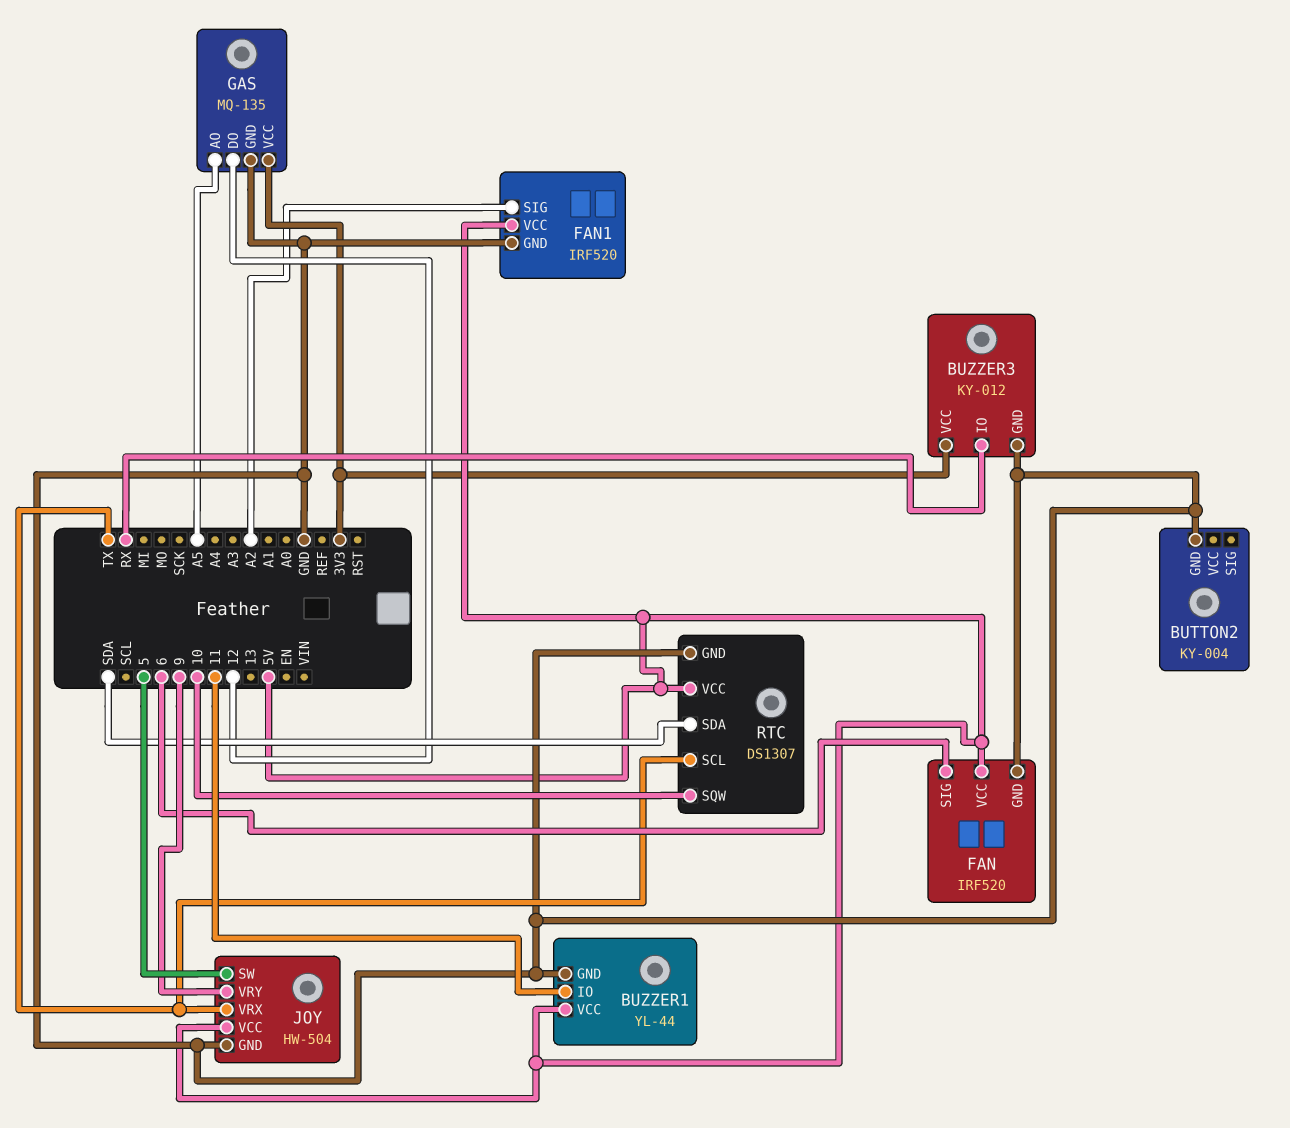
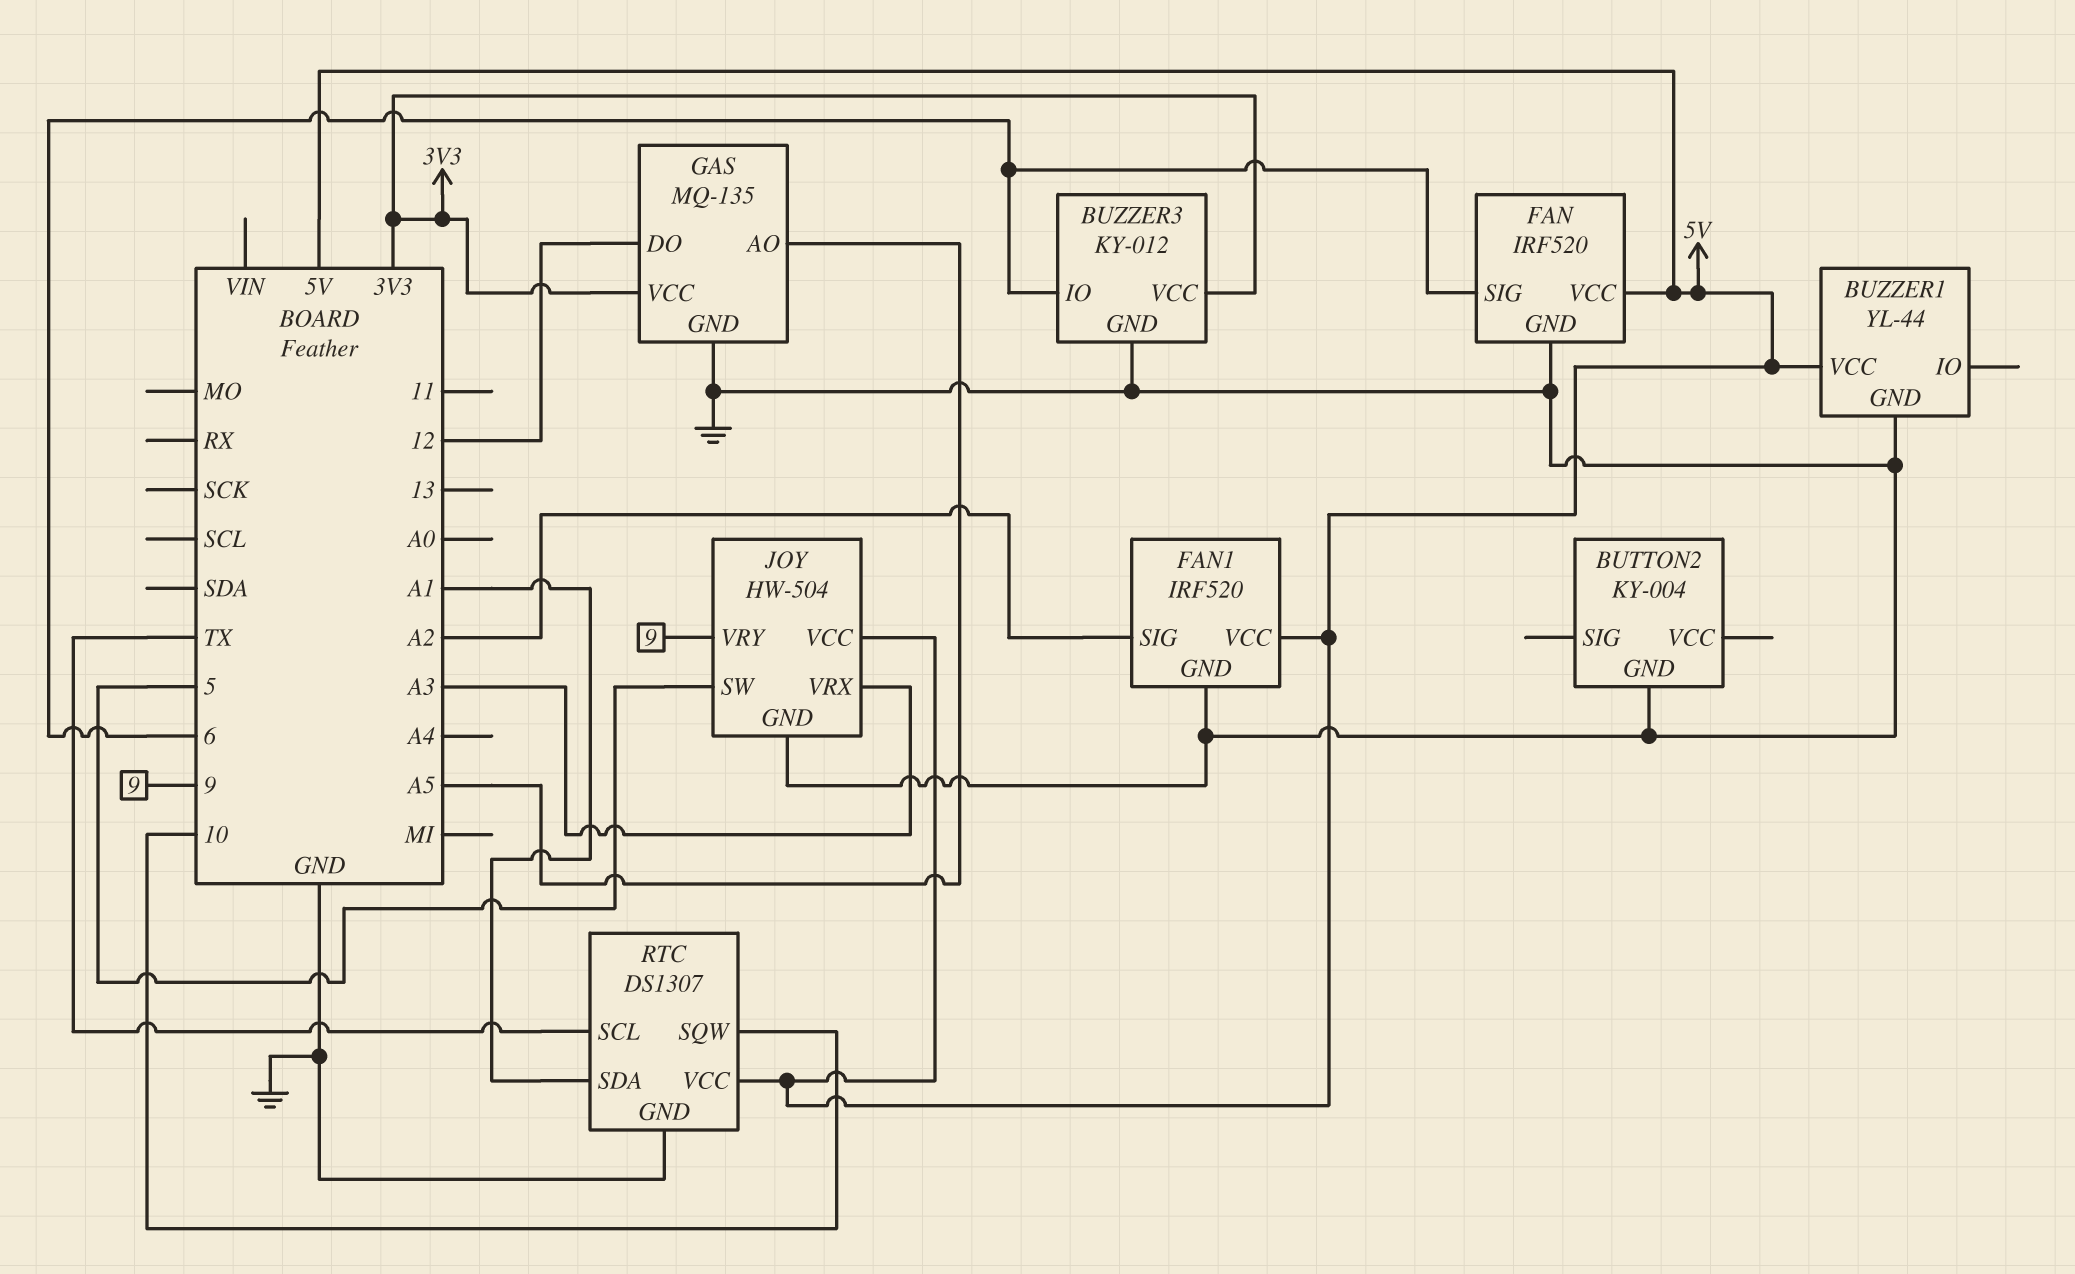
BUZZER1 pin IO: 11 -> none
BUZZER3 pin IO: RX -> 6
JOY pin VRX: TX -> A3
RTC pin SDA: SDA -> A1

